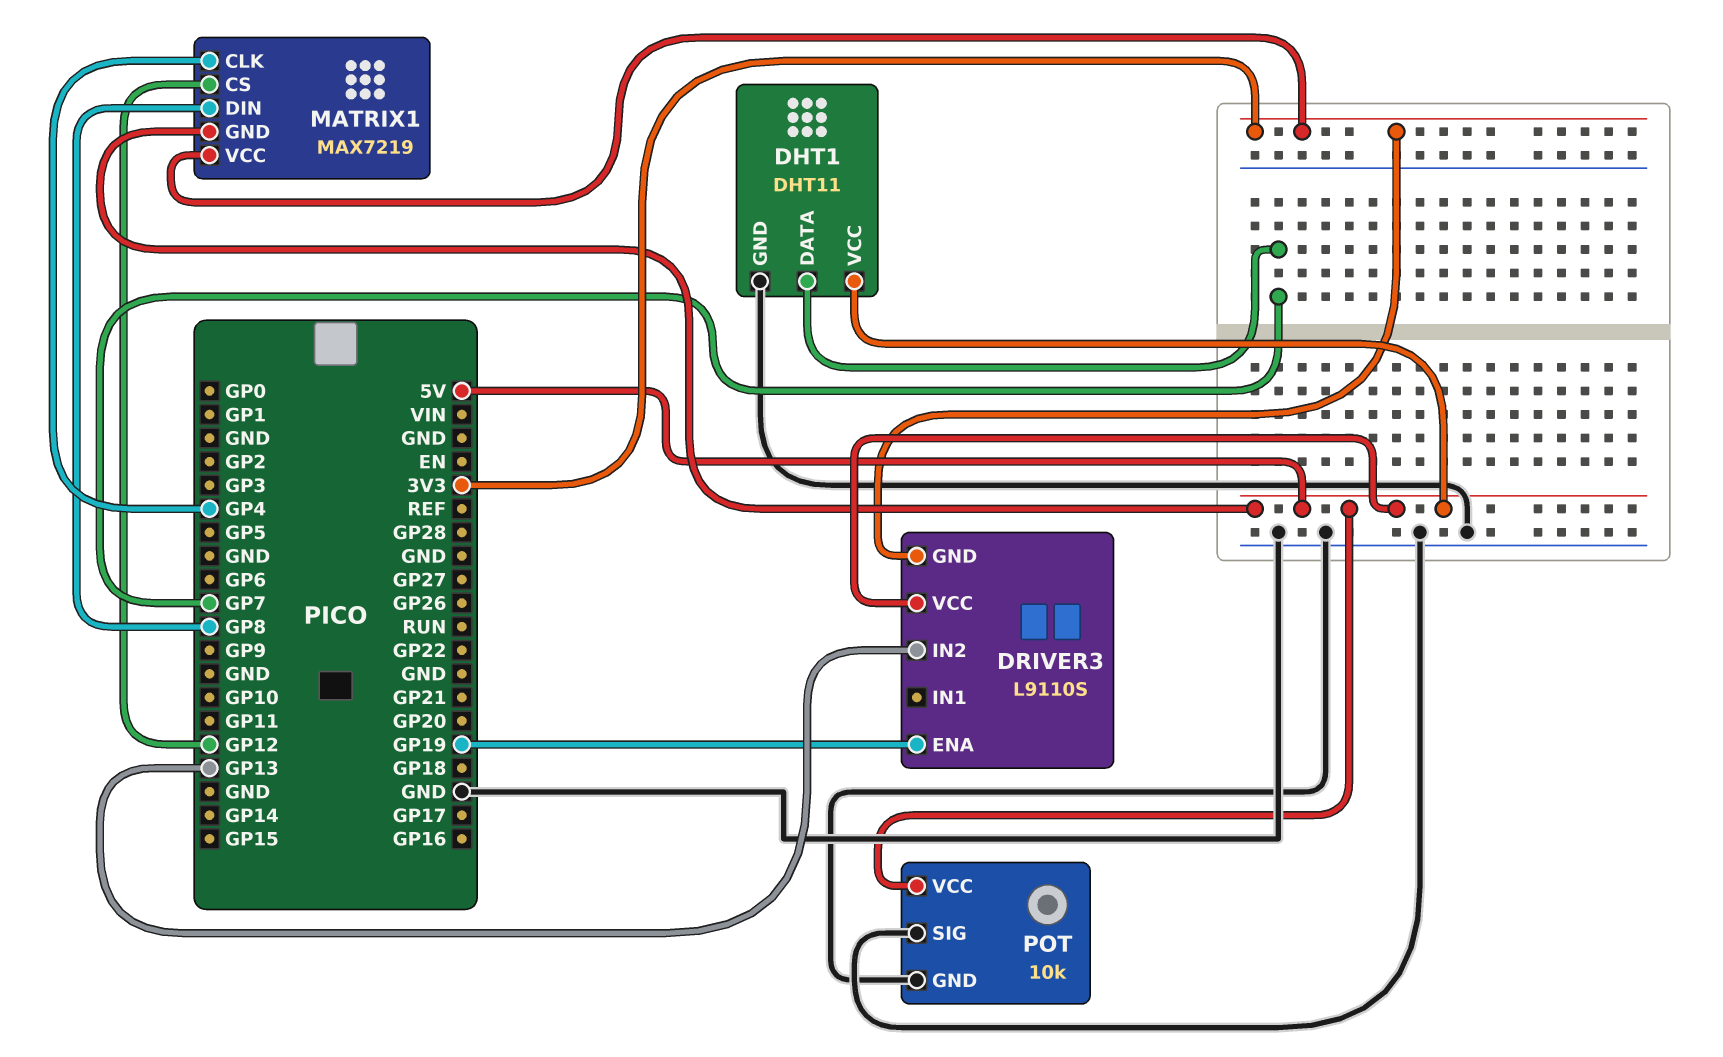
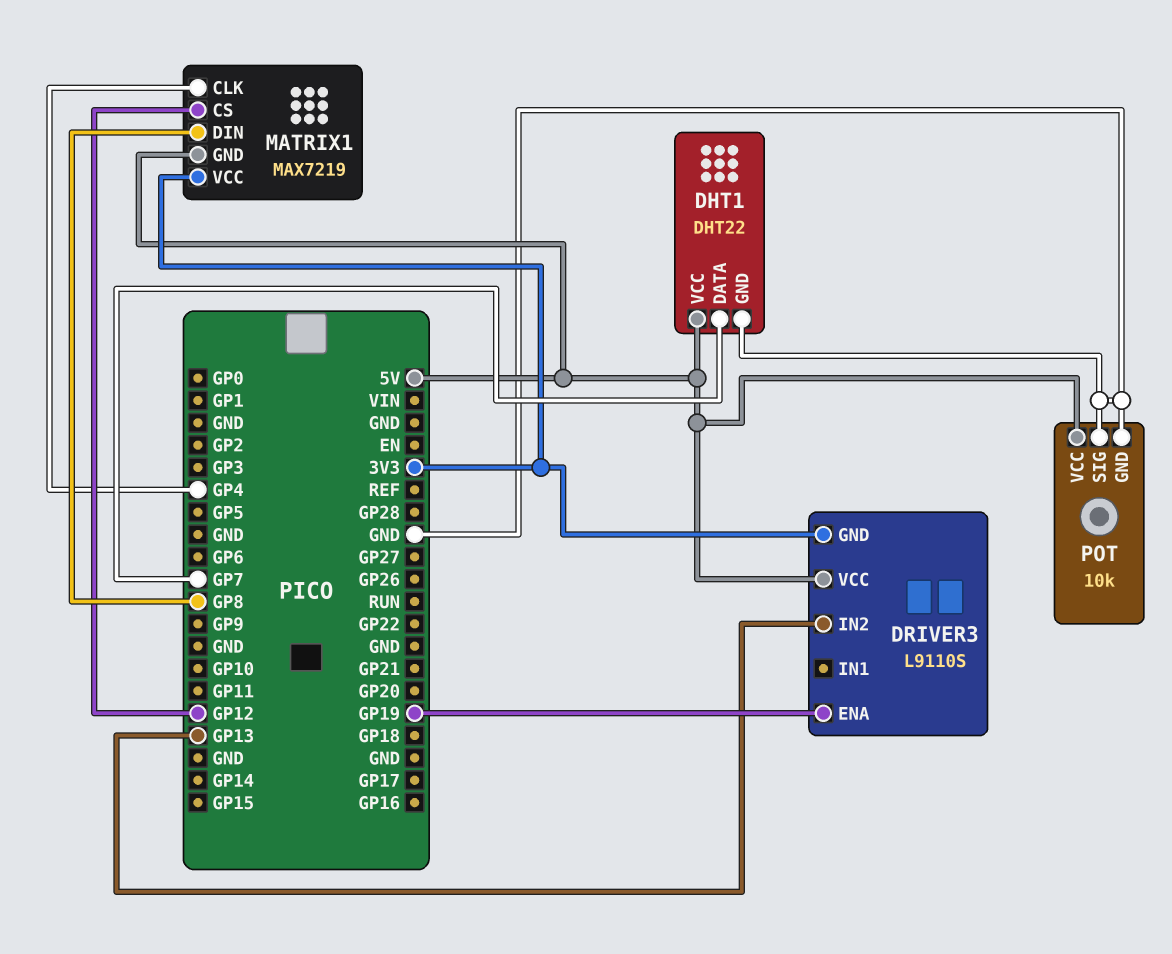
DHT1: DHT11 -> DHT22

